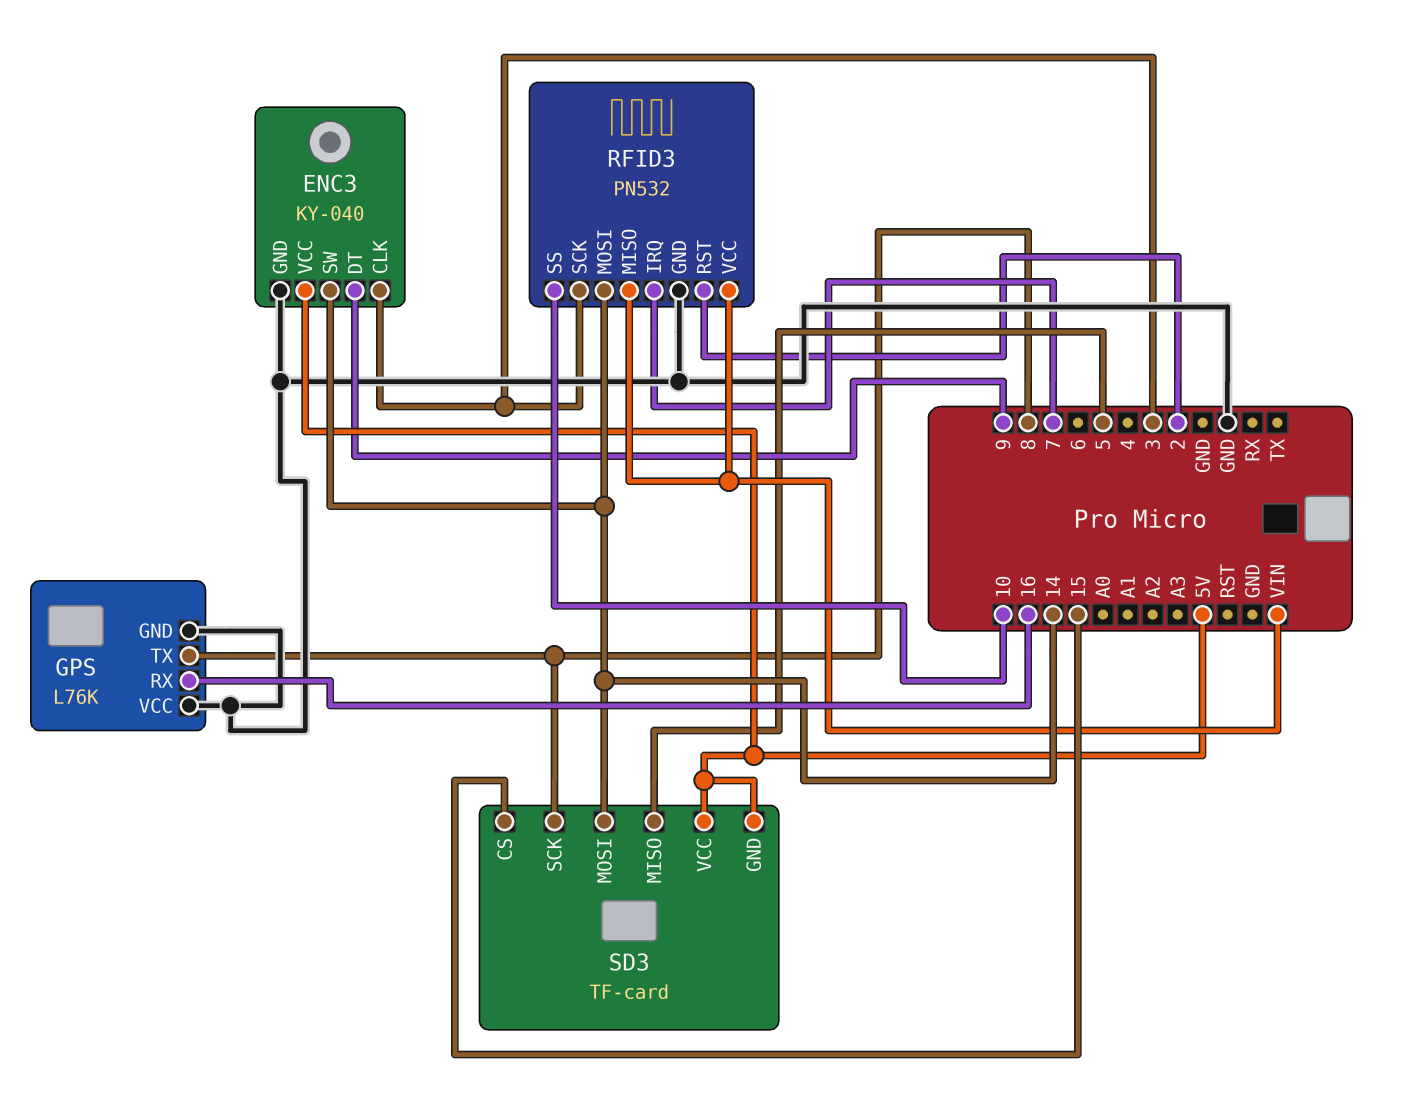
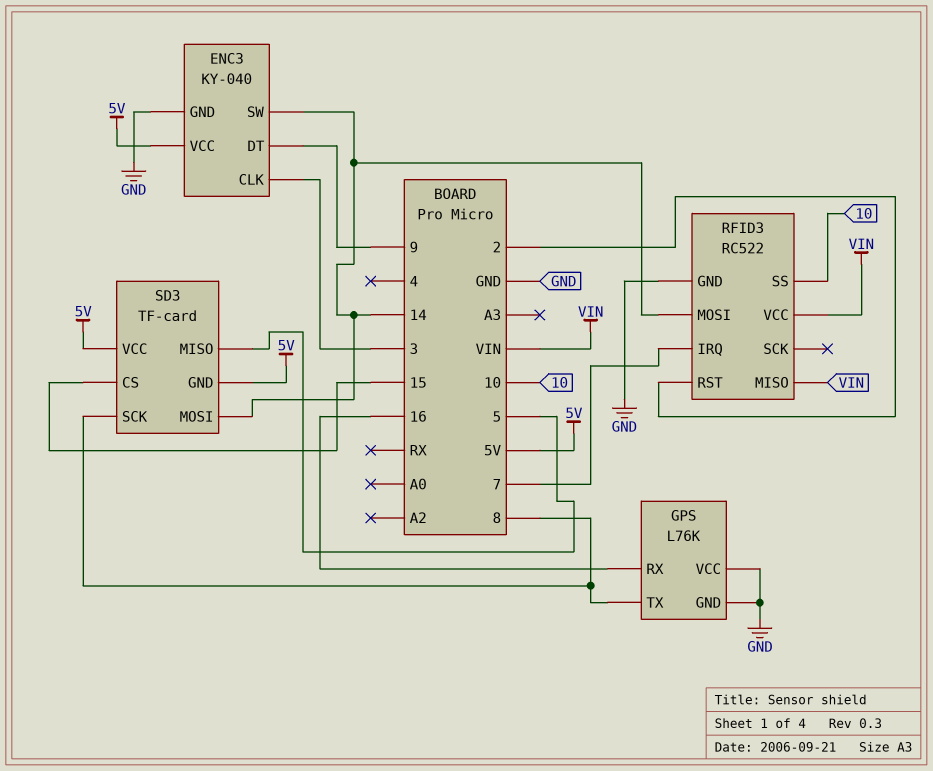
RFID3: PN532 -> RC522
RFID3 pin SCK: 3 -> none

